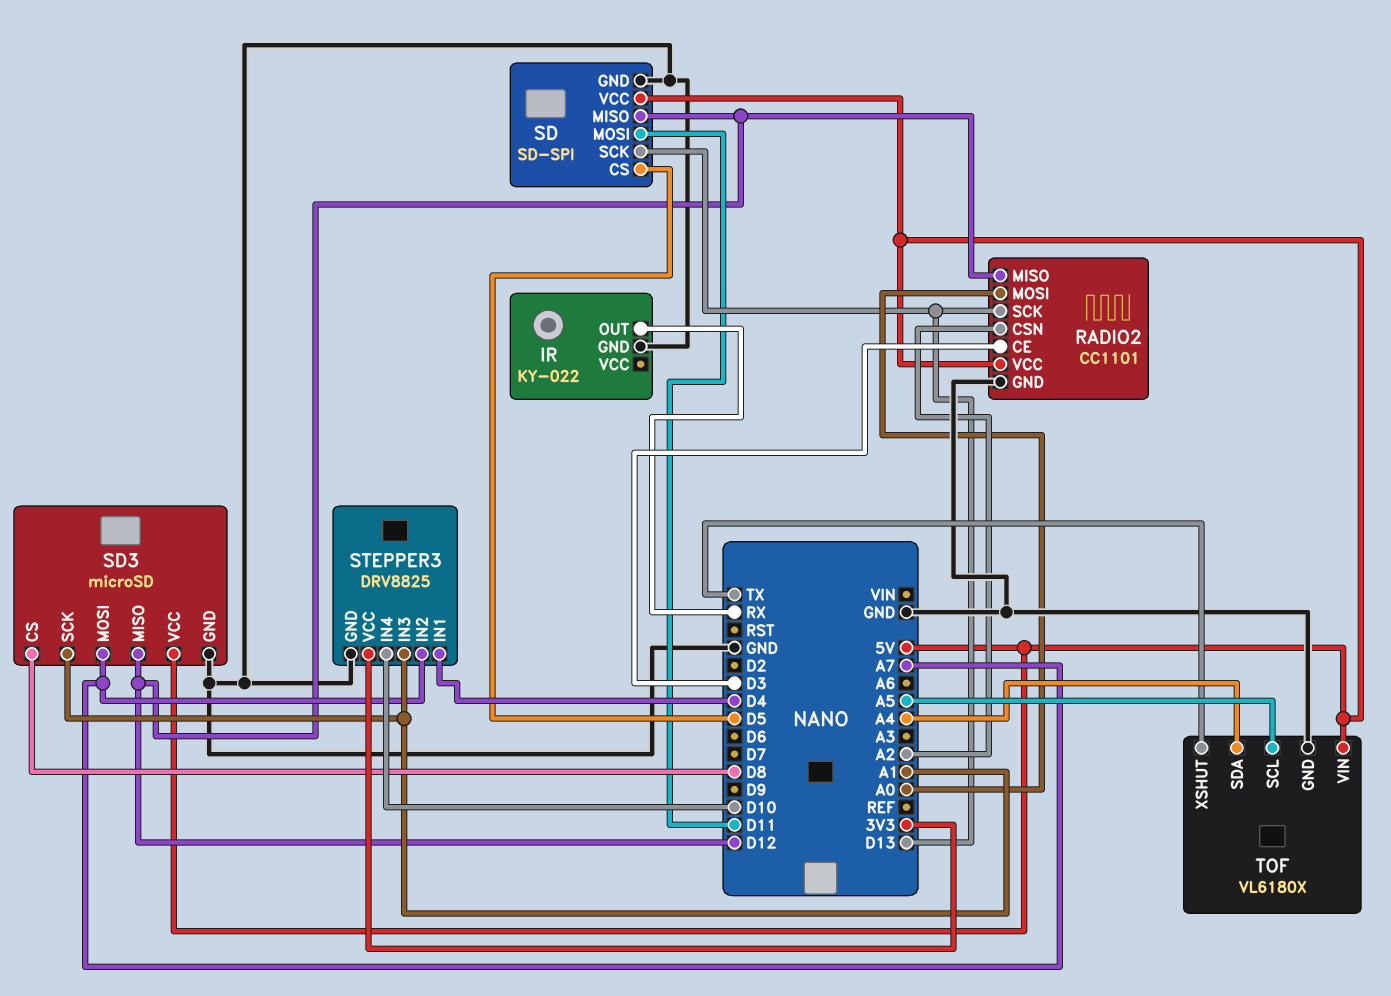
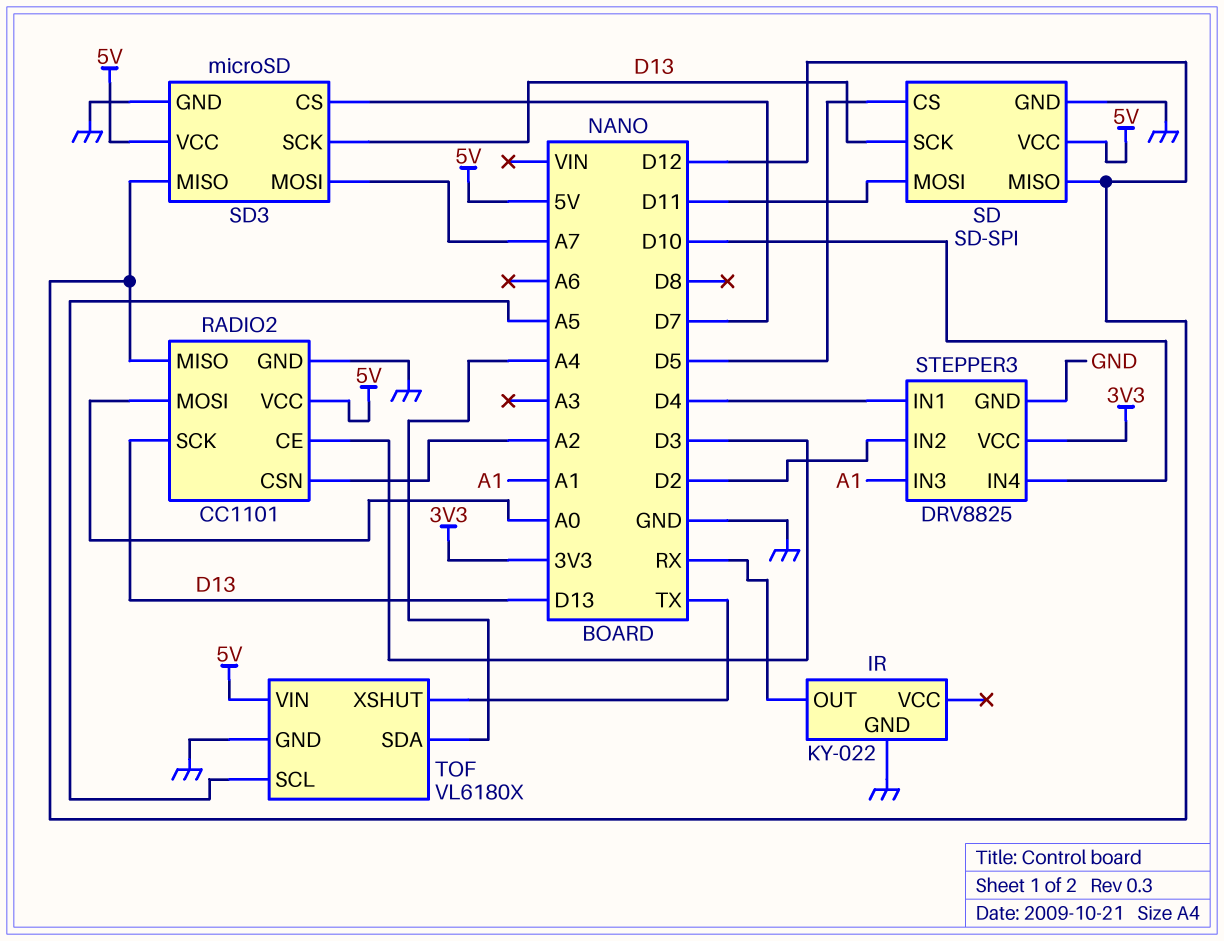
SD3 pin CS: D8 -> D7
SD3 pin SCK: A1 -> D13
STEPPER3 pin IN2: A7 -> D2

